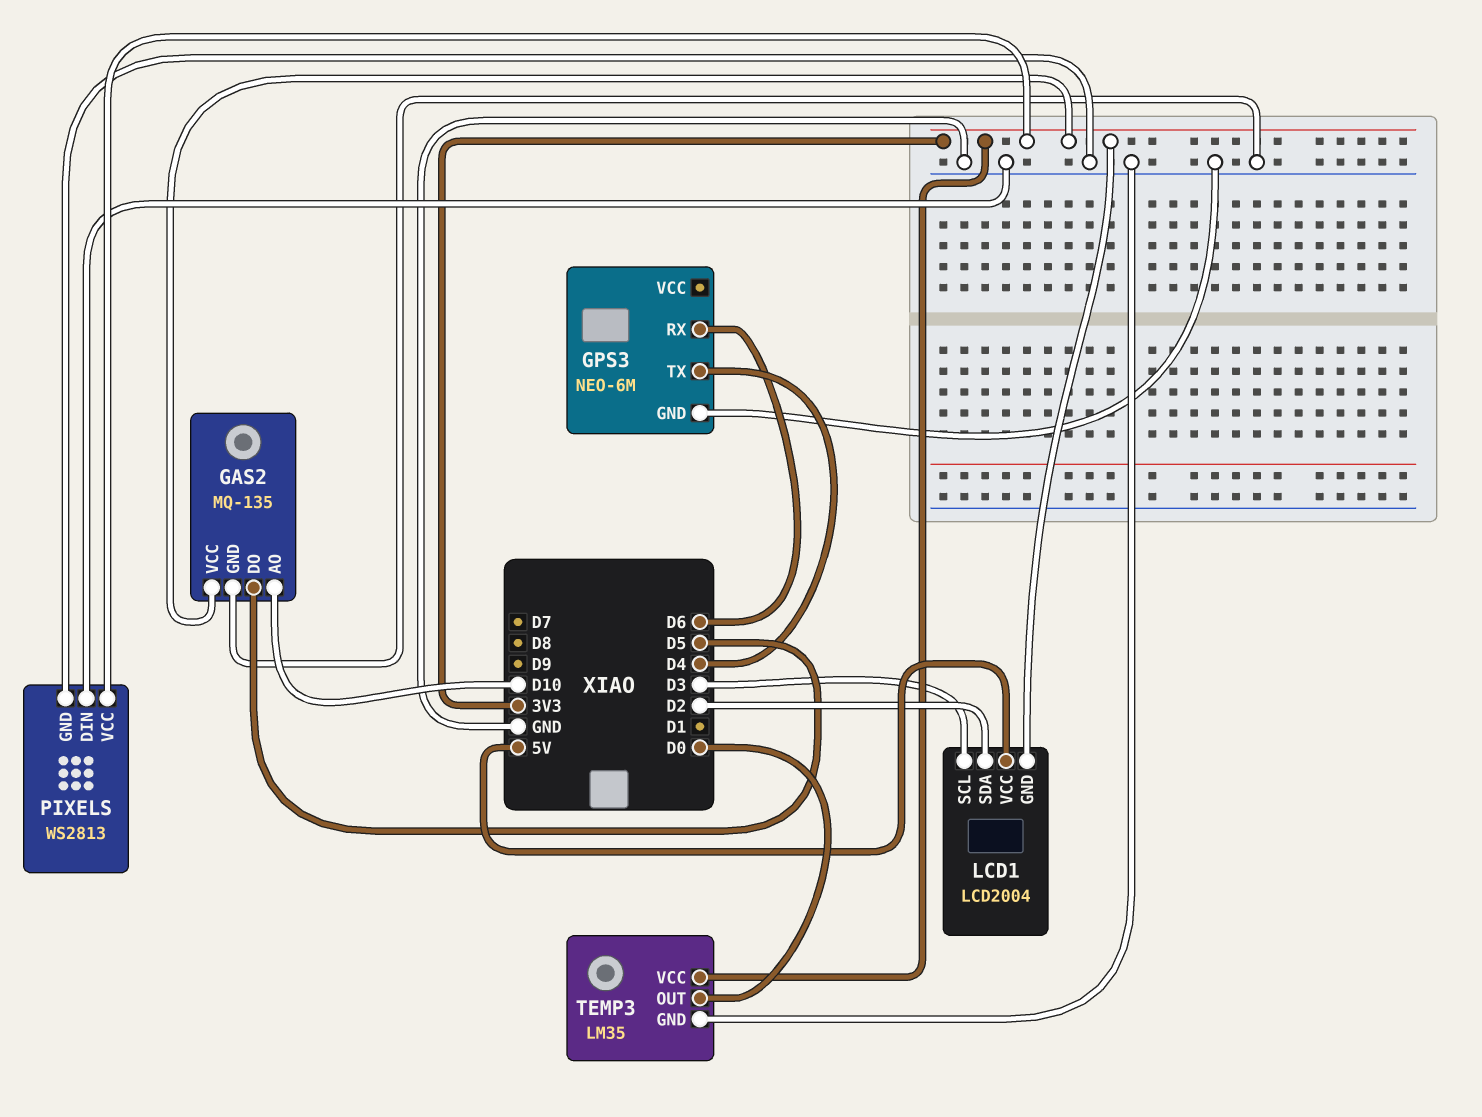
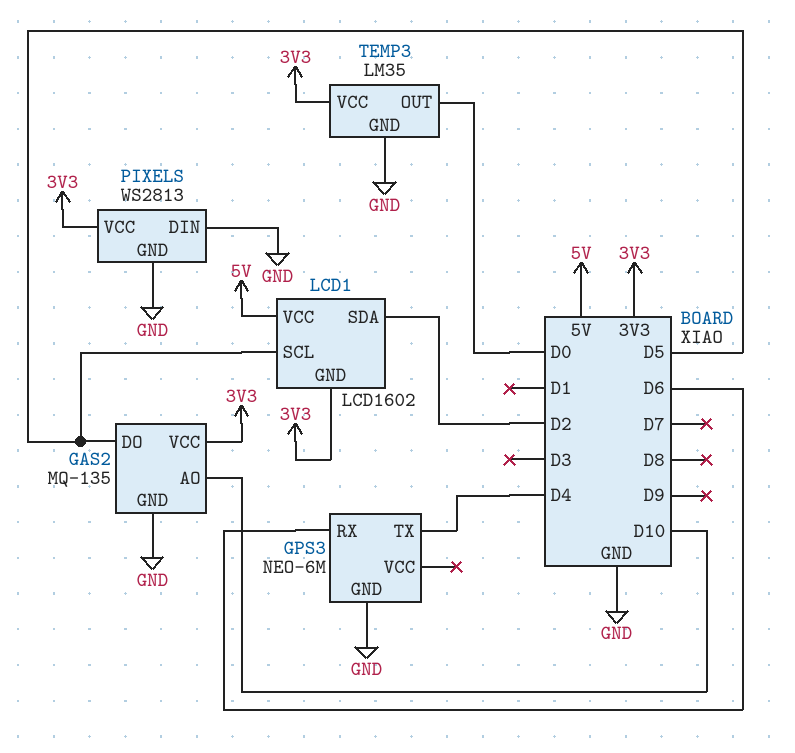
LCD1: LCD2004 -> LCD1602
LCD1 pin SCL: D3 -> D5

